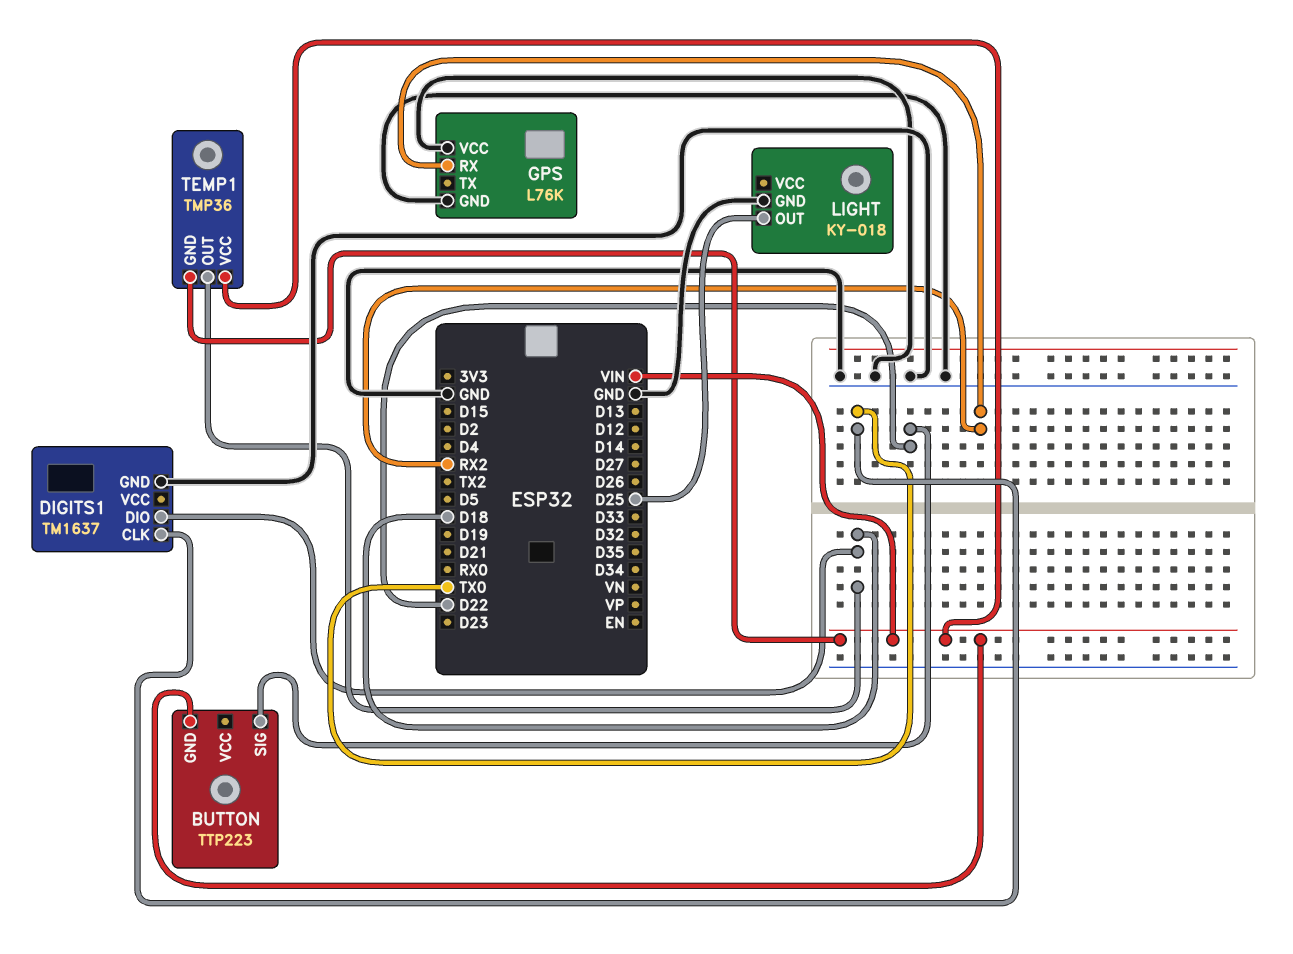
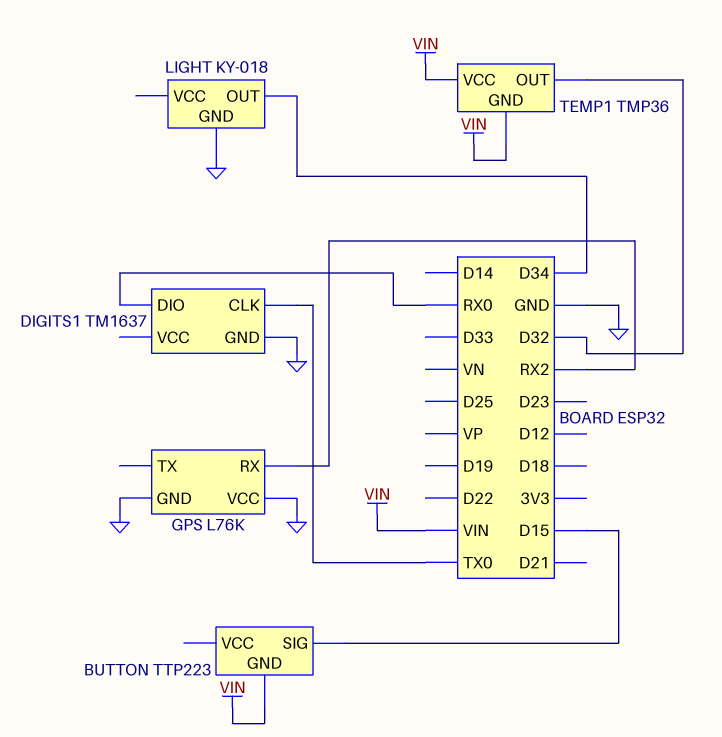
BUTTON pin SIG: D22 -> D15
DIGITS1 pin DIO: D18 -> RX0
LIGHT pin OUT: D25 -> D34
TEMP1 pin OUT: D18 -> D32

